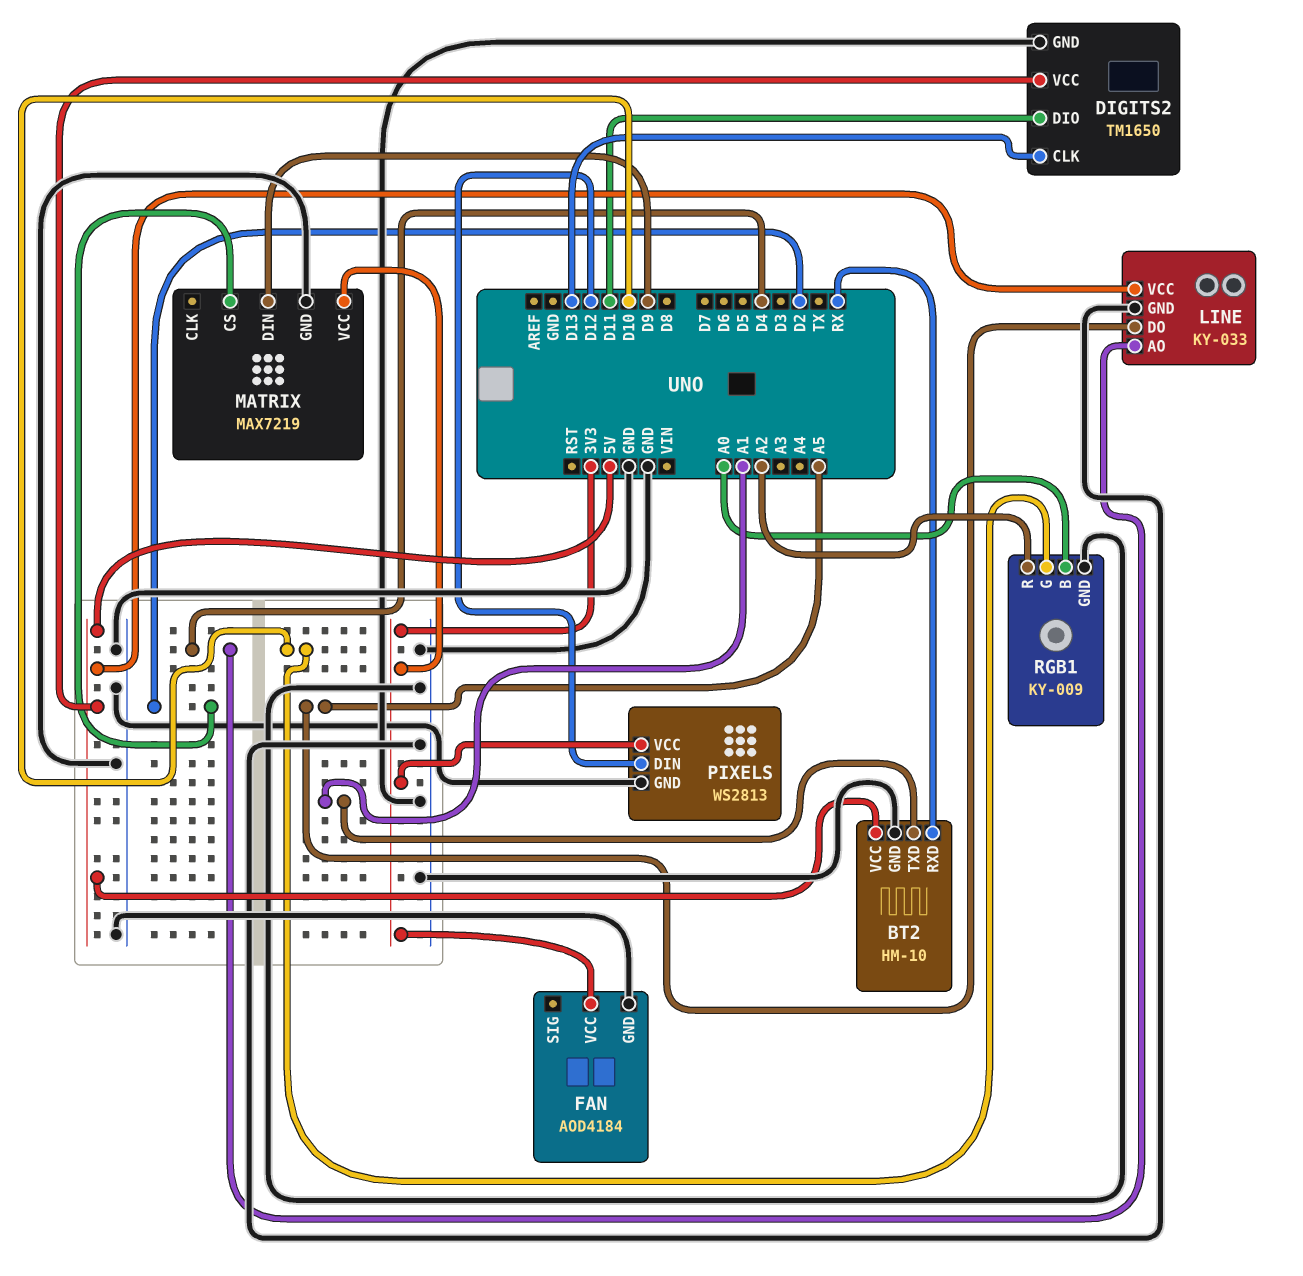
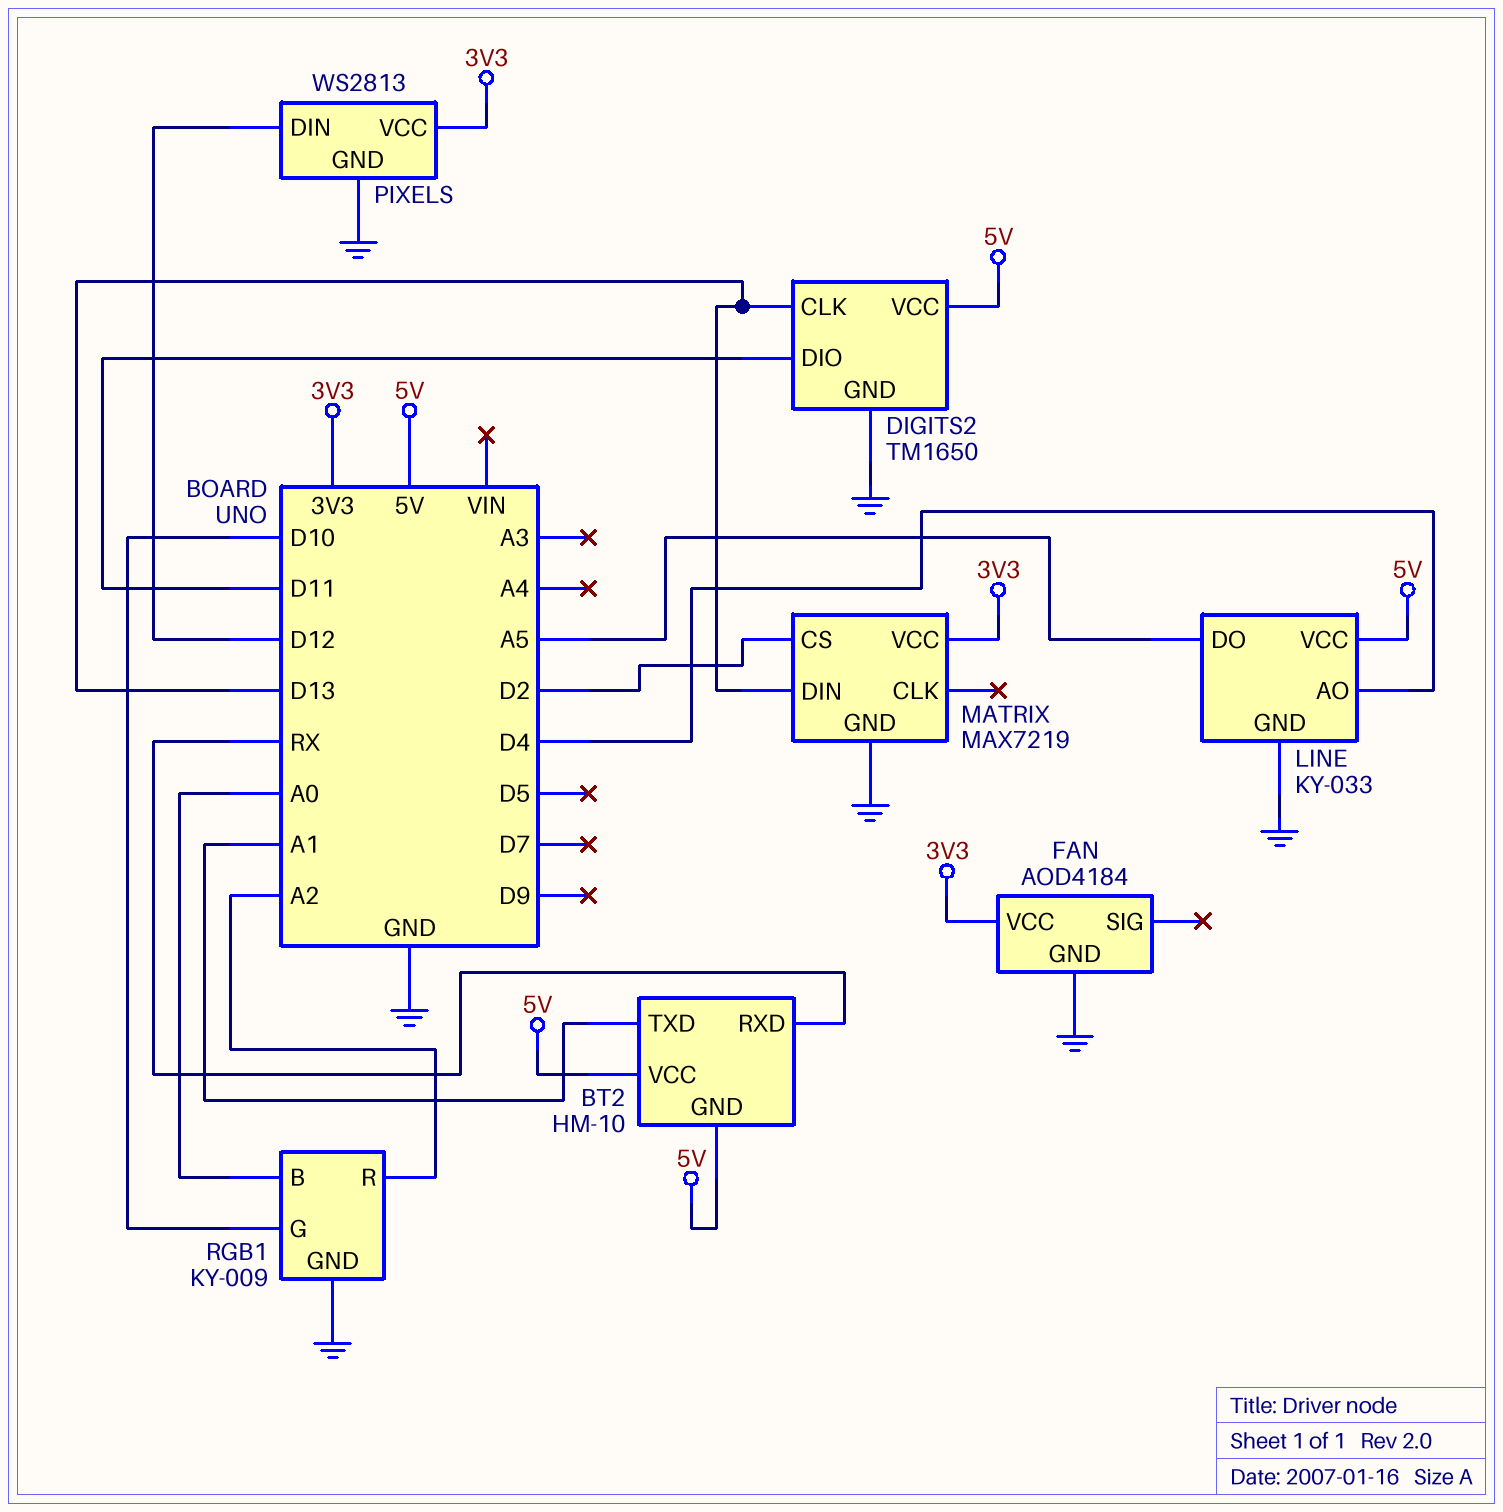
BT2 pin GND: GND -> 5V
MATRIX pin DIN: D9 -> D13

